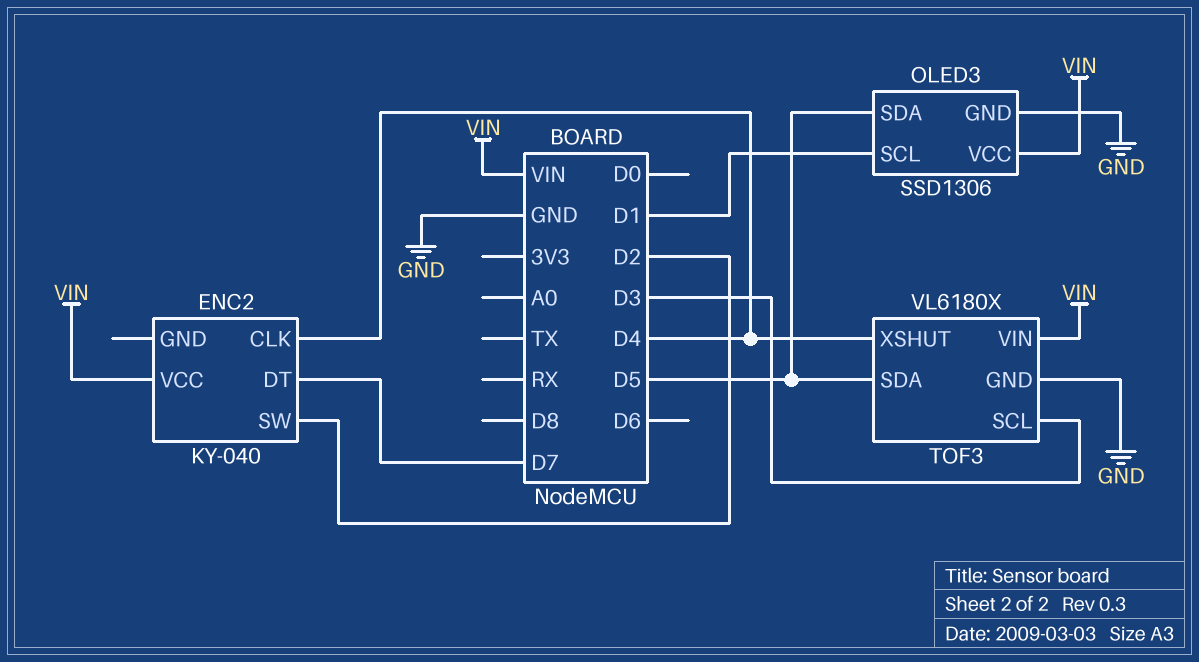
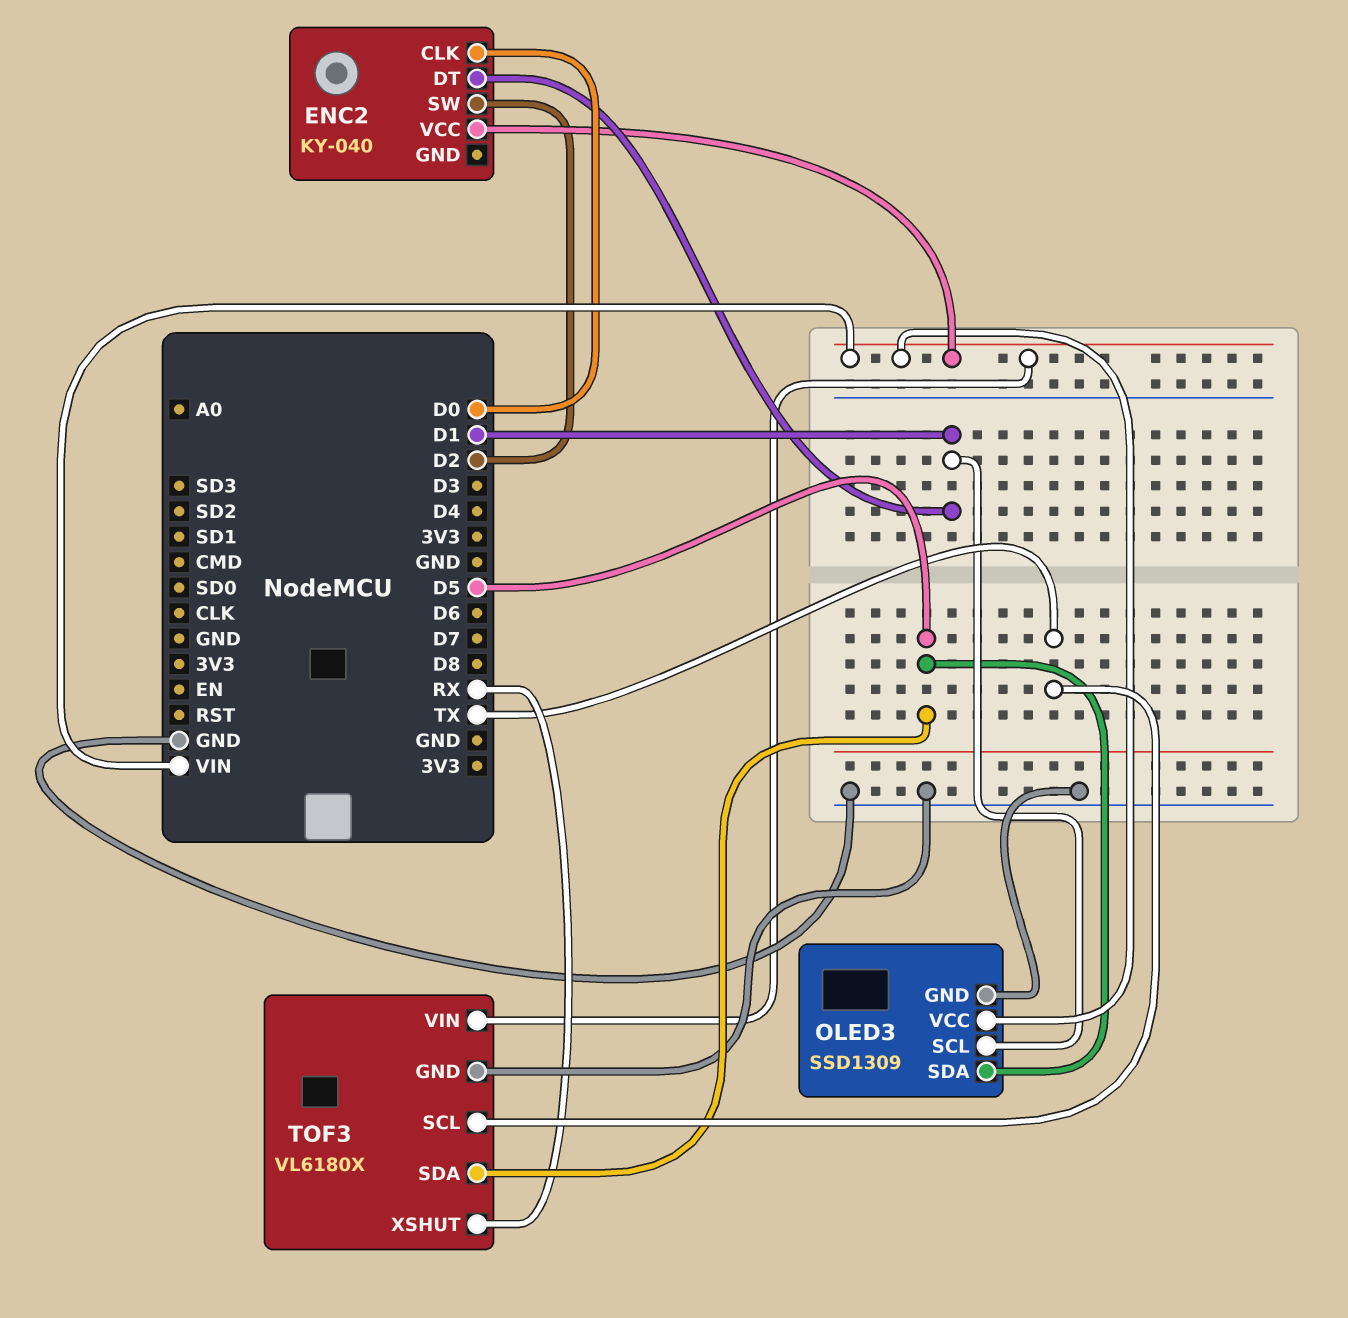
ENC2 pin CLK: D4 -> D0
ENC2 pin DT: D7 -> D1
OLED3: SSD1306 -> SSD1309
TOF3 pin SCL: D3 -> TX
TOF3 pin XSHUT: D4 -> RX

